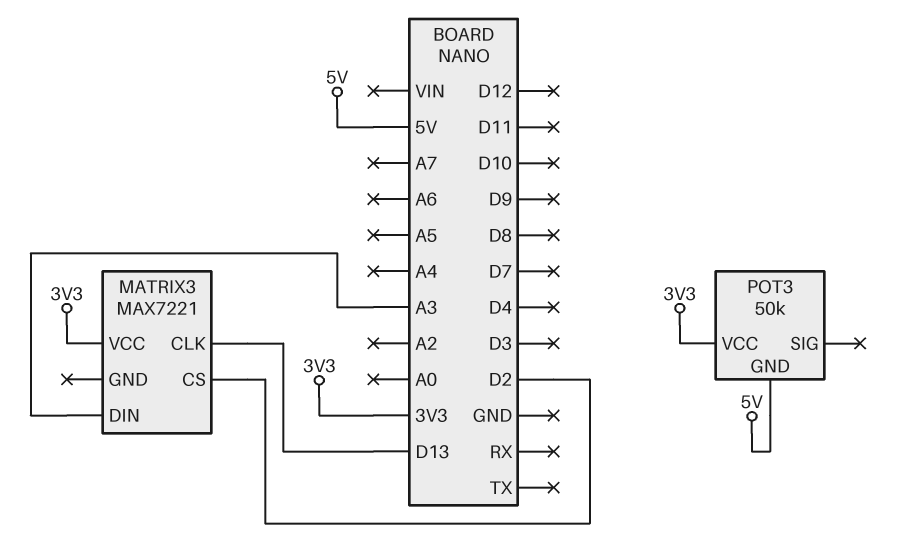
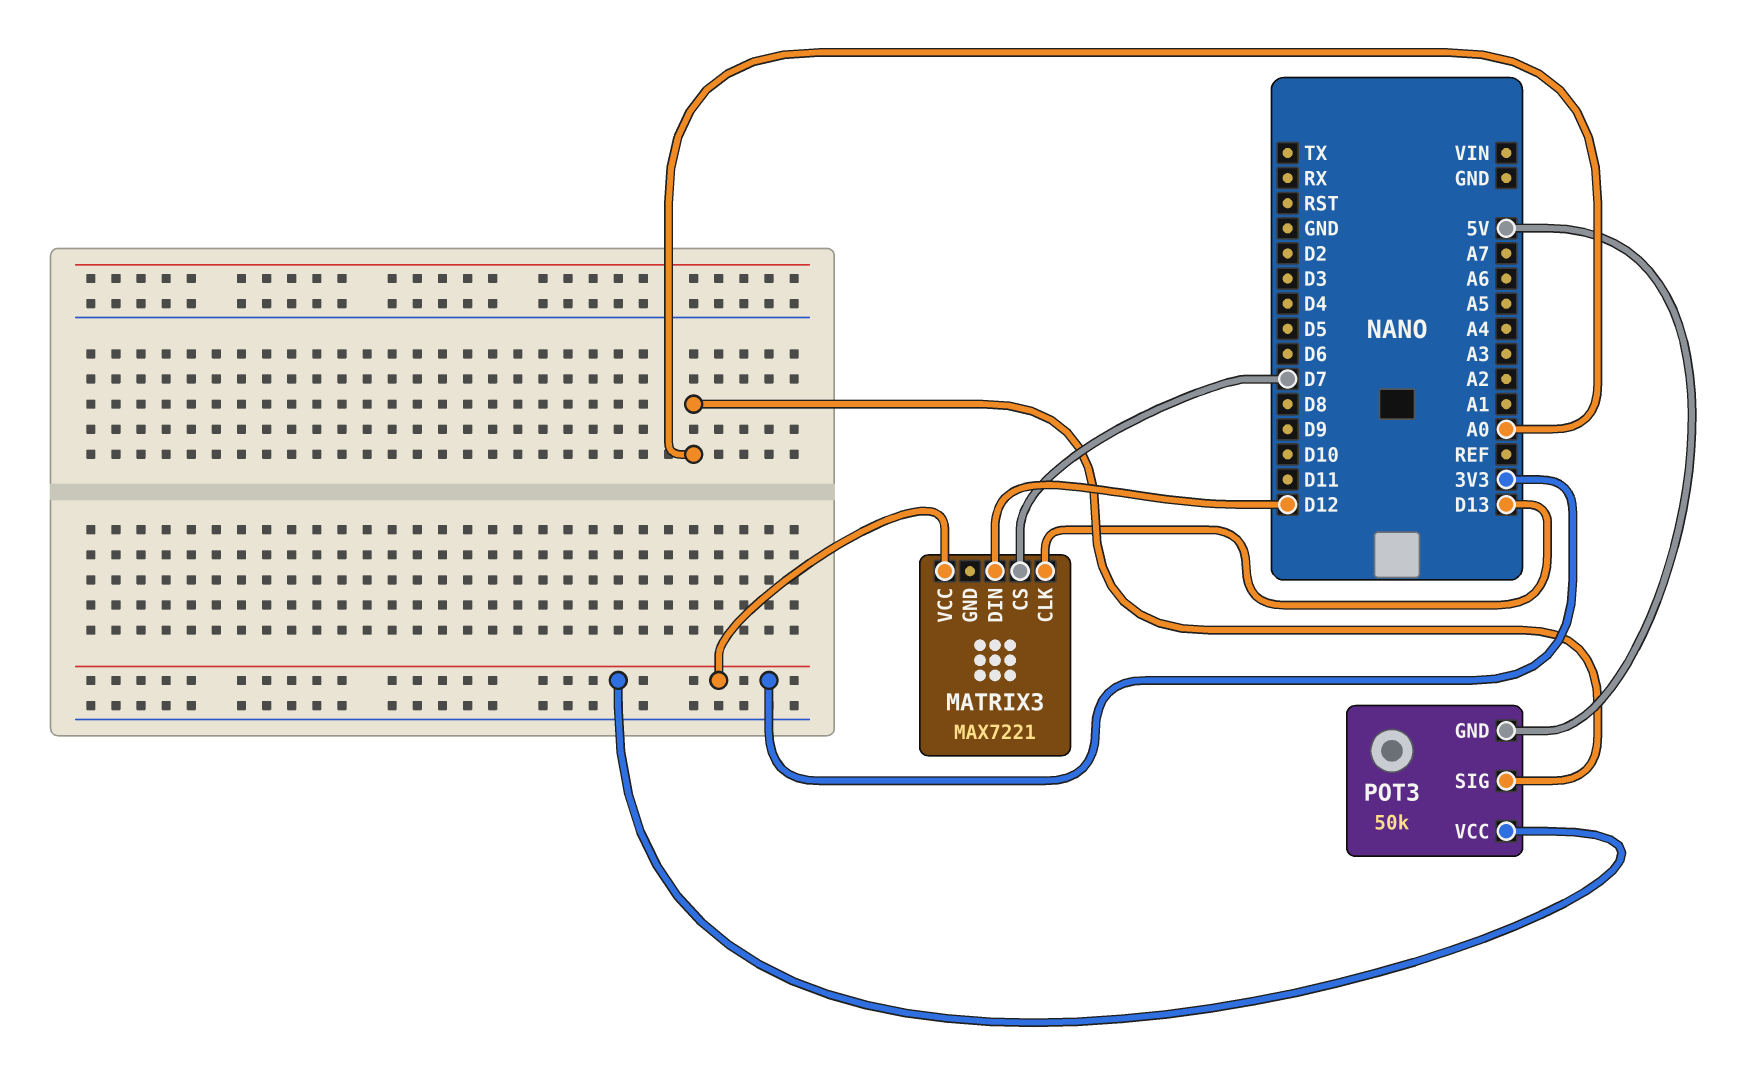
MATRIX3 pin CS: D2 -> D7
MATRIX3 pin DIN: A3 -> D12
POT3 pin SIG: none -> A0

